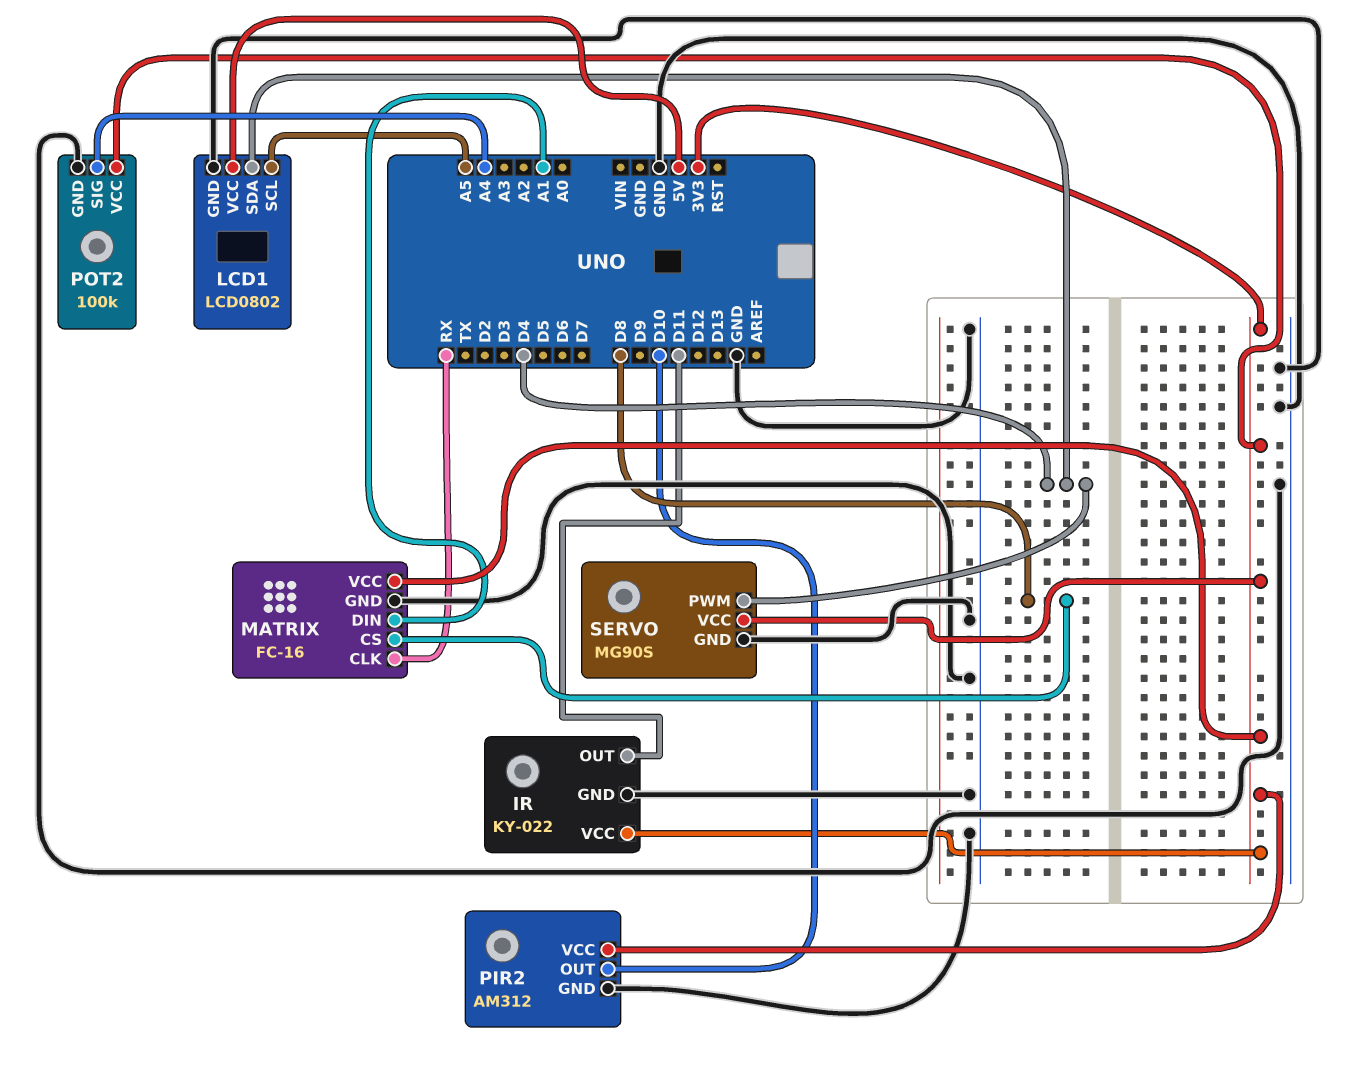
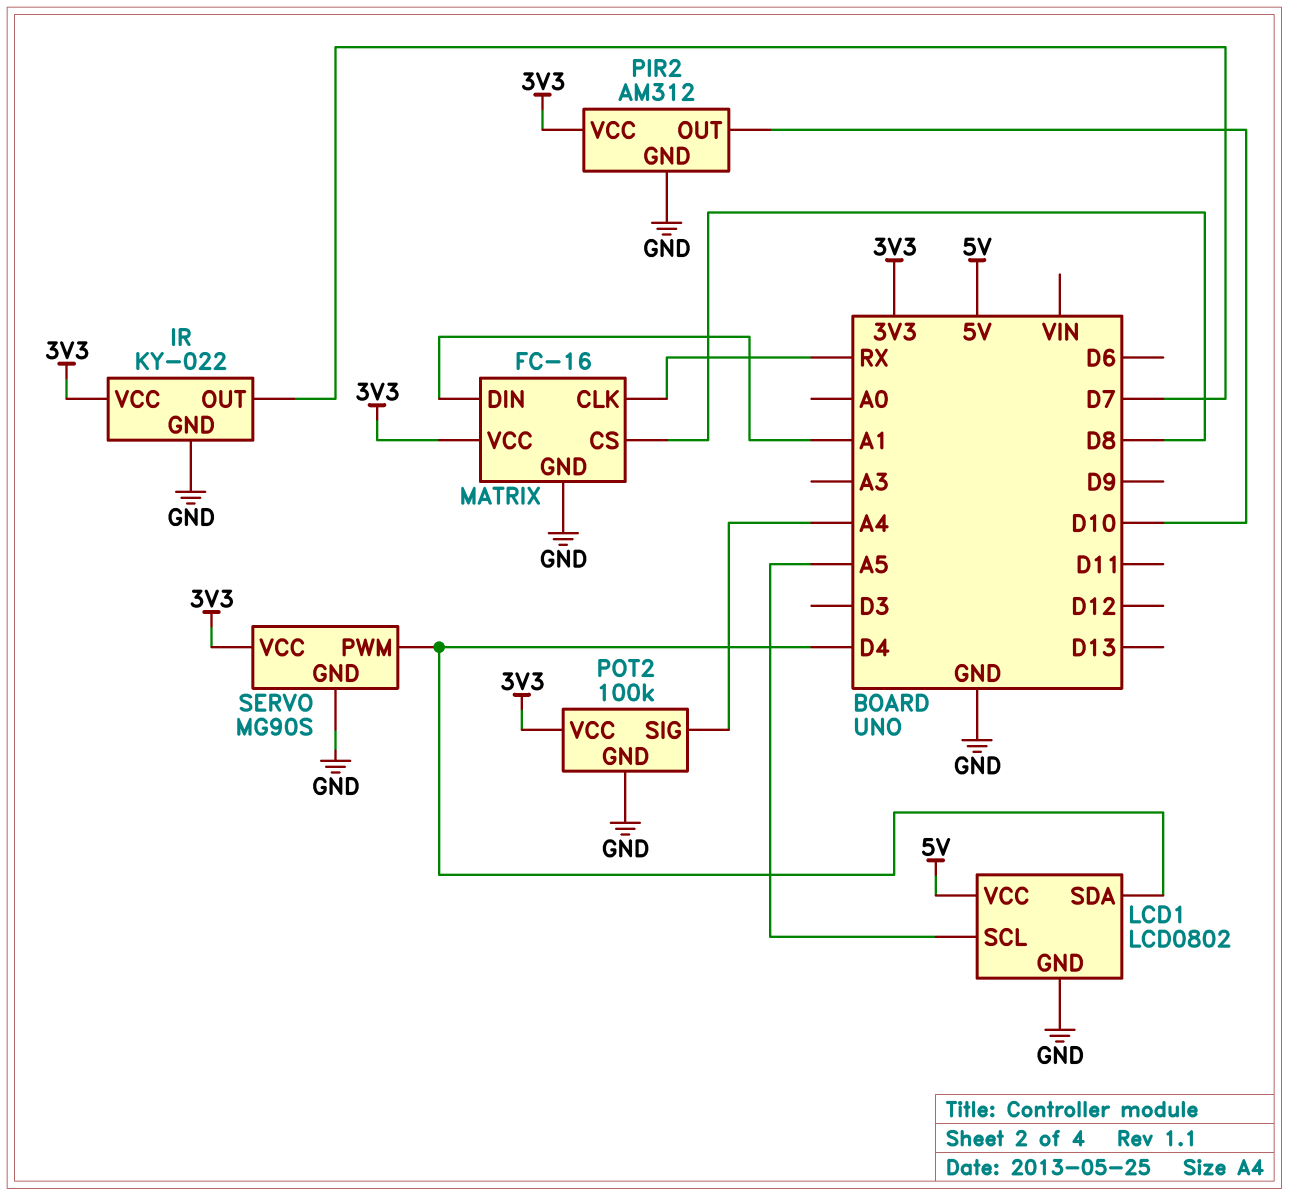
IR pin OUT: D11 -> D7

